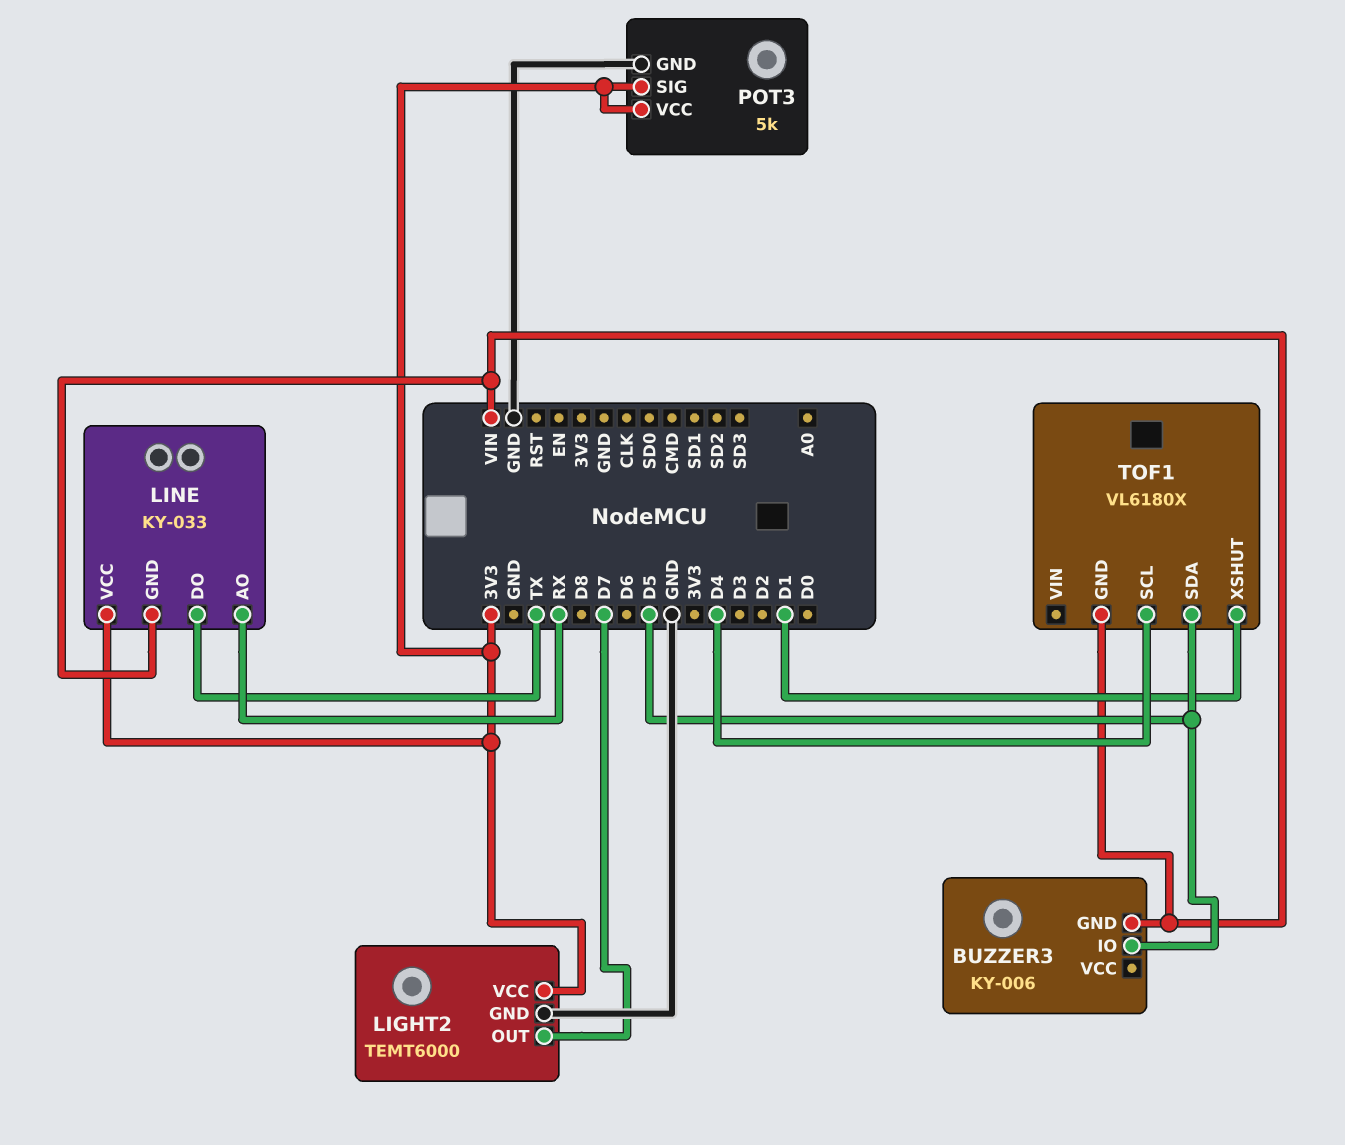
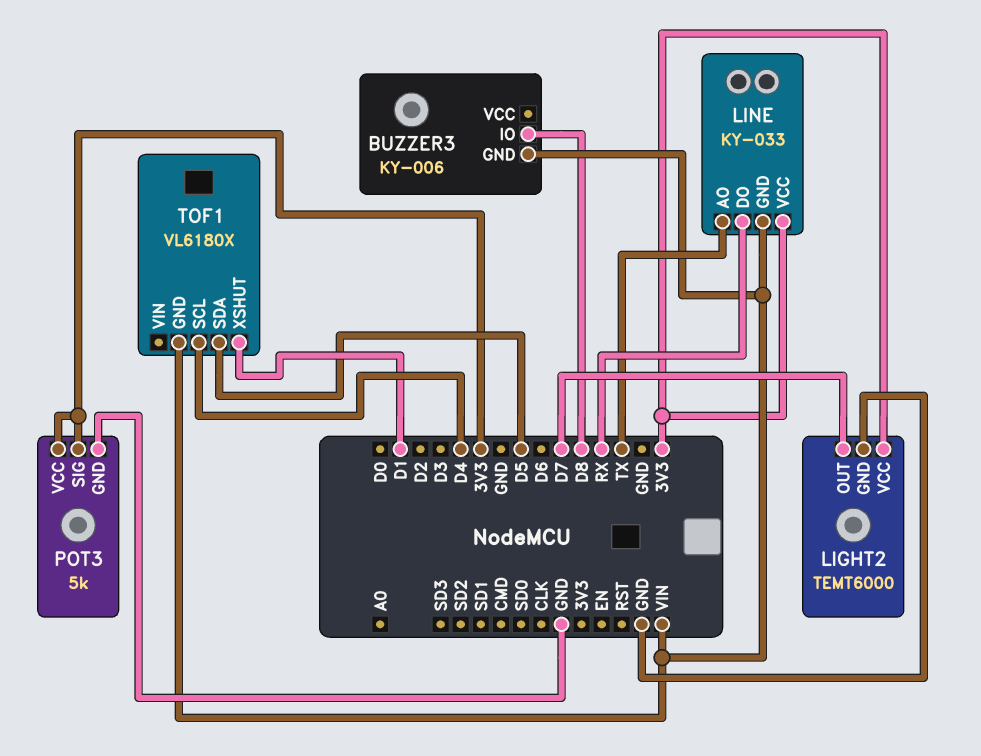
BUZZER3 pin IO: D5 -> D8
LINE pin AO: RX -> TX
LINE pin DO: TX -> RX

